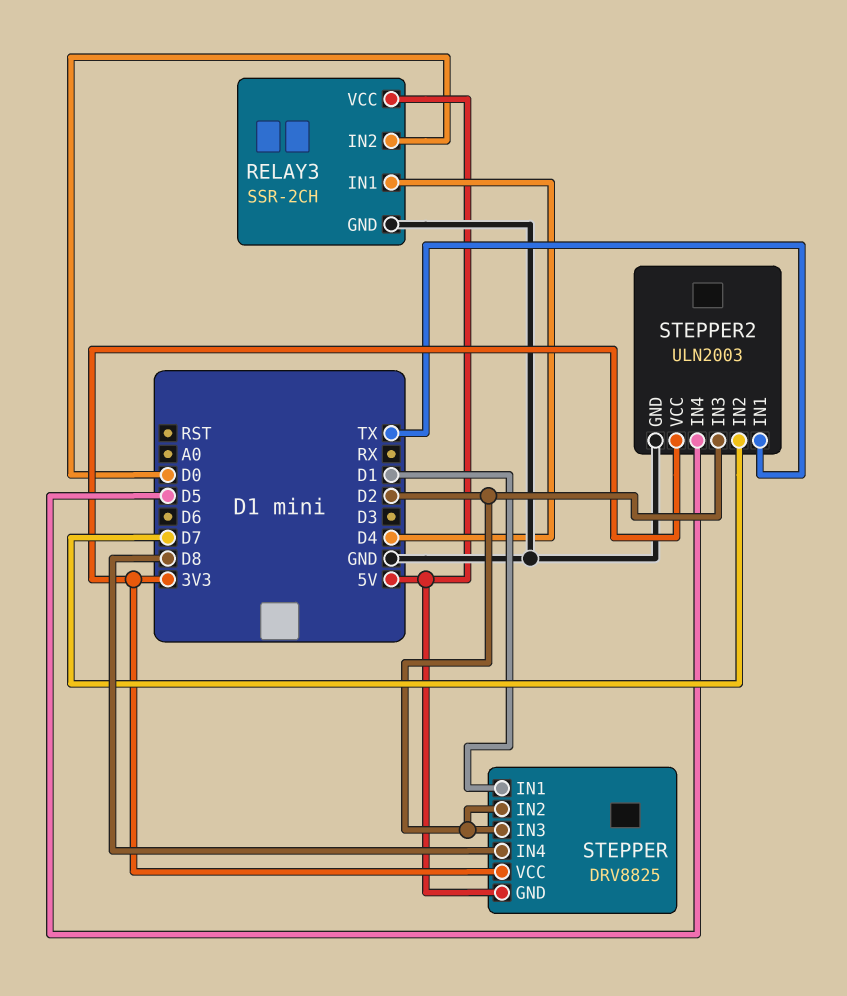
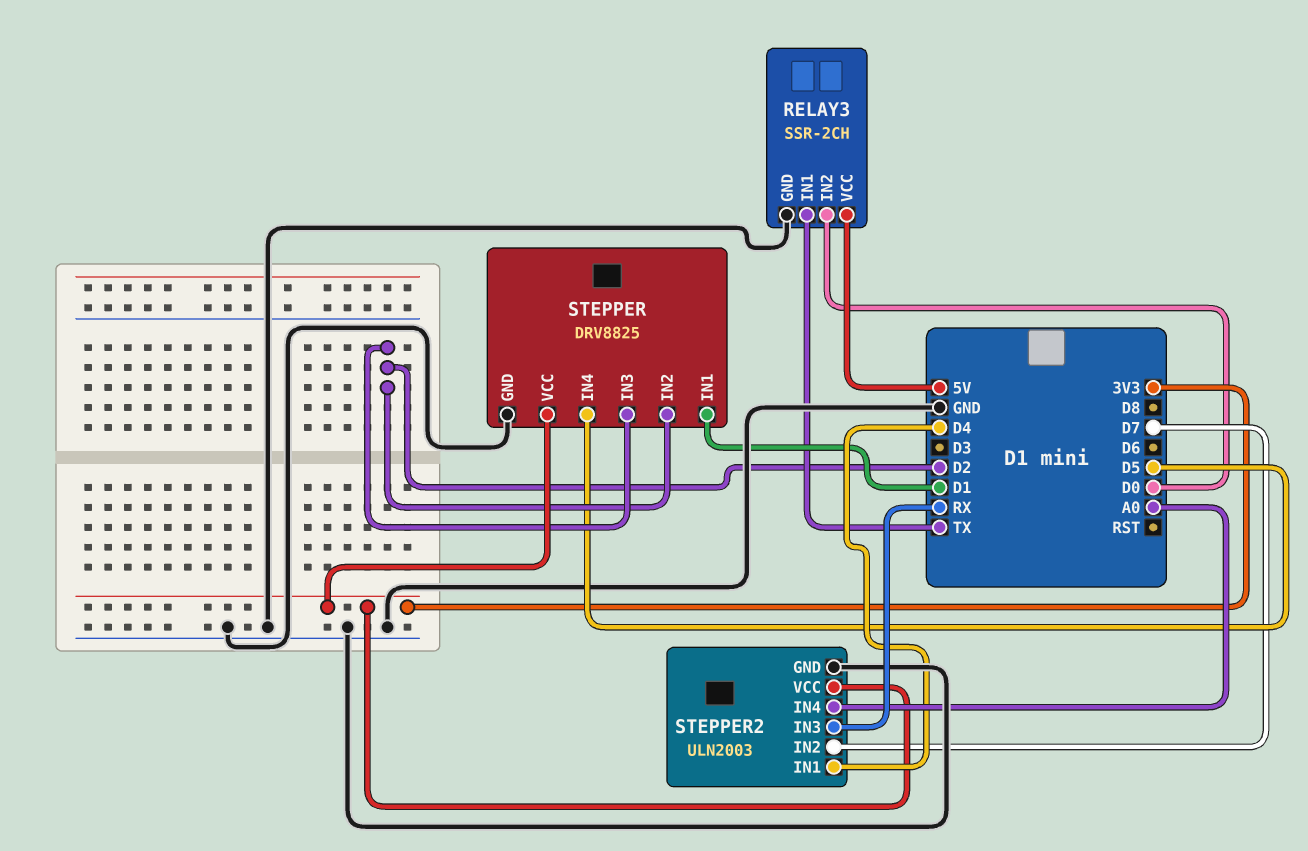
RELAY3 pin IN1: D4 -> TX
STEPPER pin GND: 5V -> GND
STEPPER pin IN4: D8 -> D5
STEPPER2 pin IN1: TX -> D4
STEPPER2 pin IN3: D2 -> RX
STEPPER2 pin IN4: D5 -> A0

